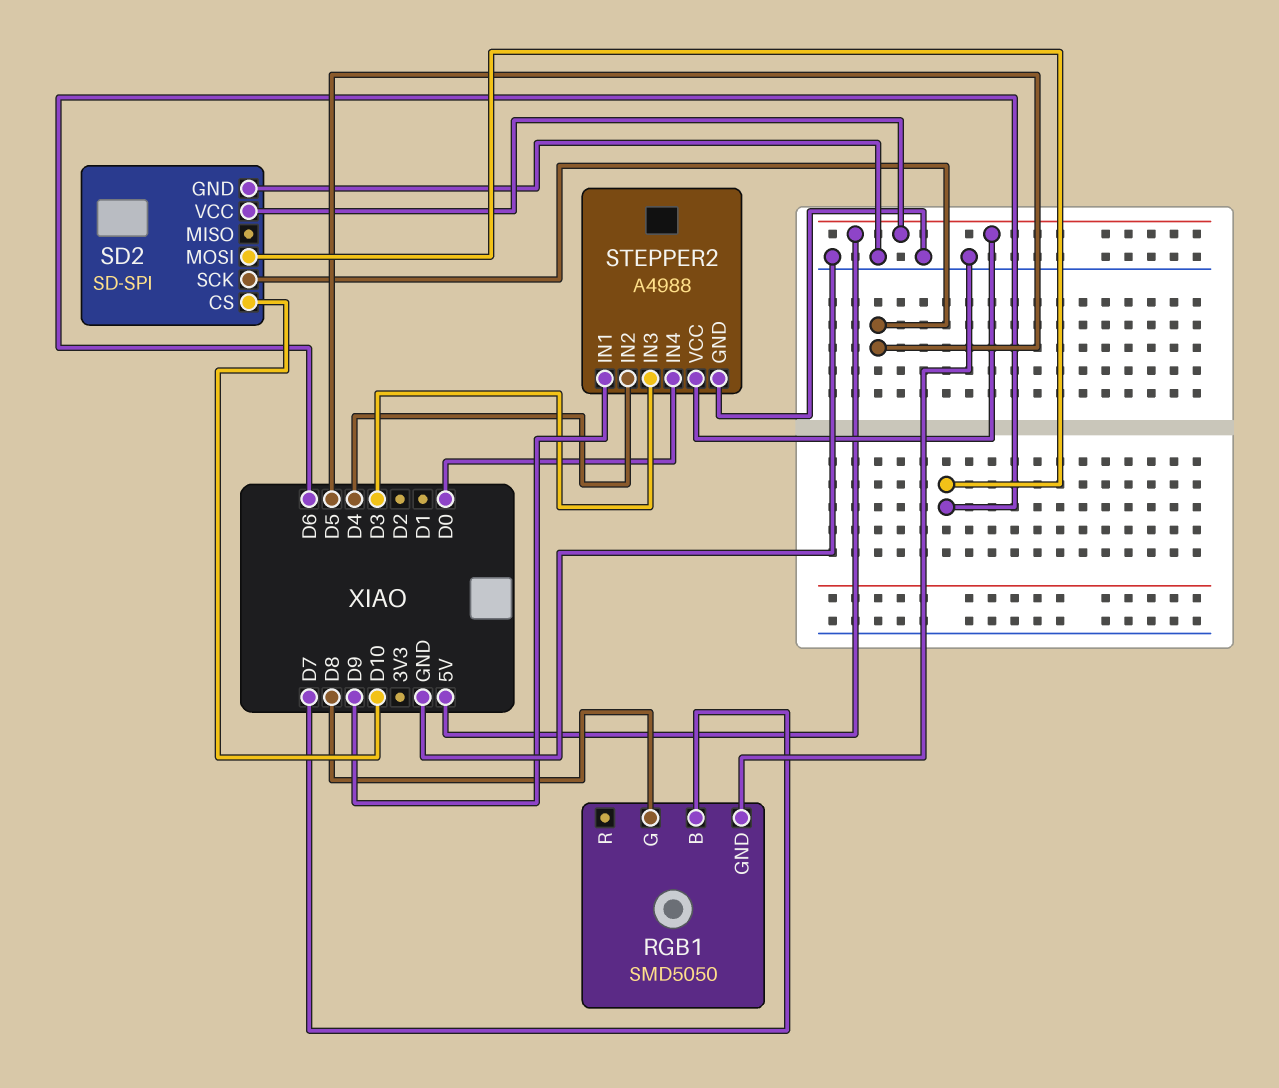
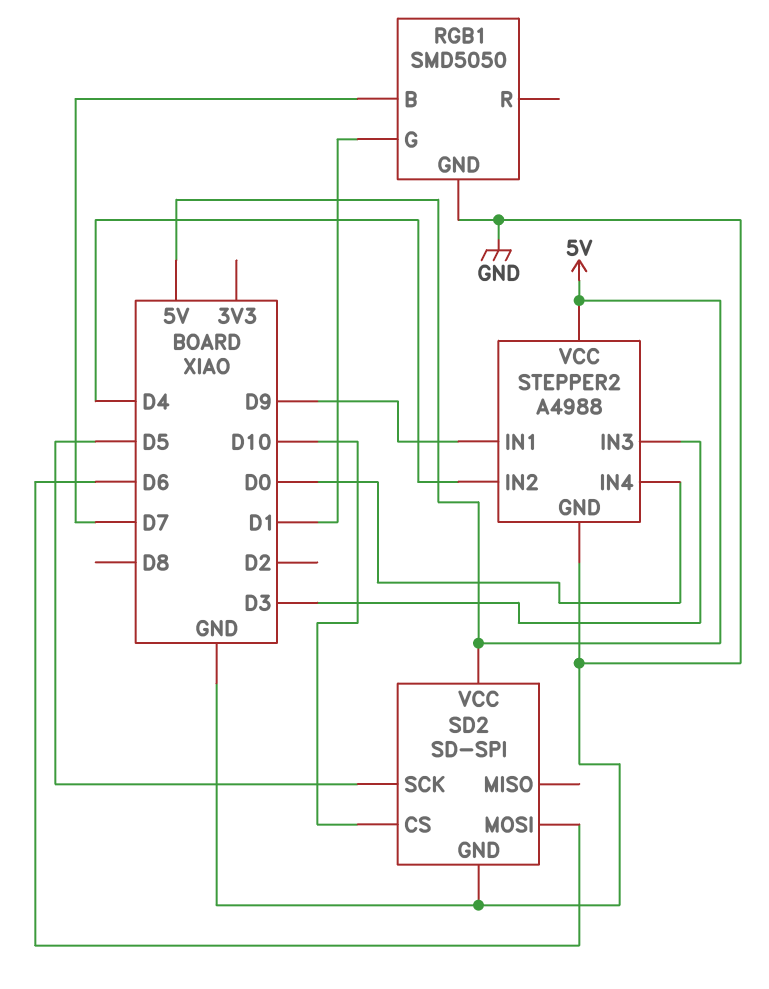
RGB1 pin G: D8 -> D1

